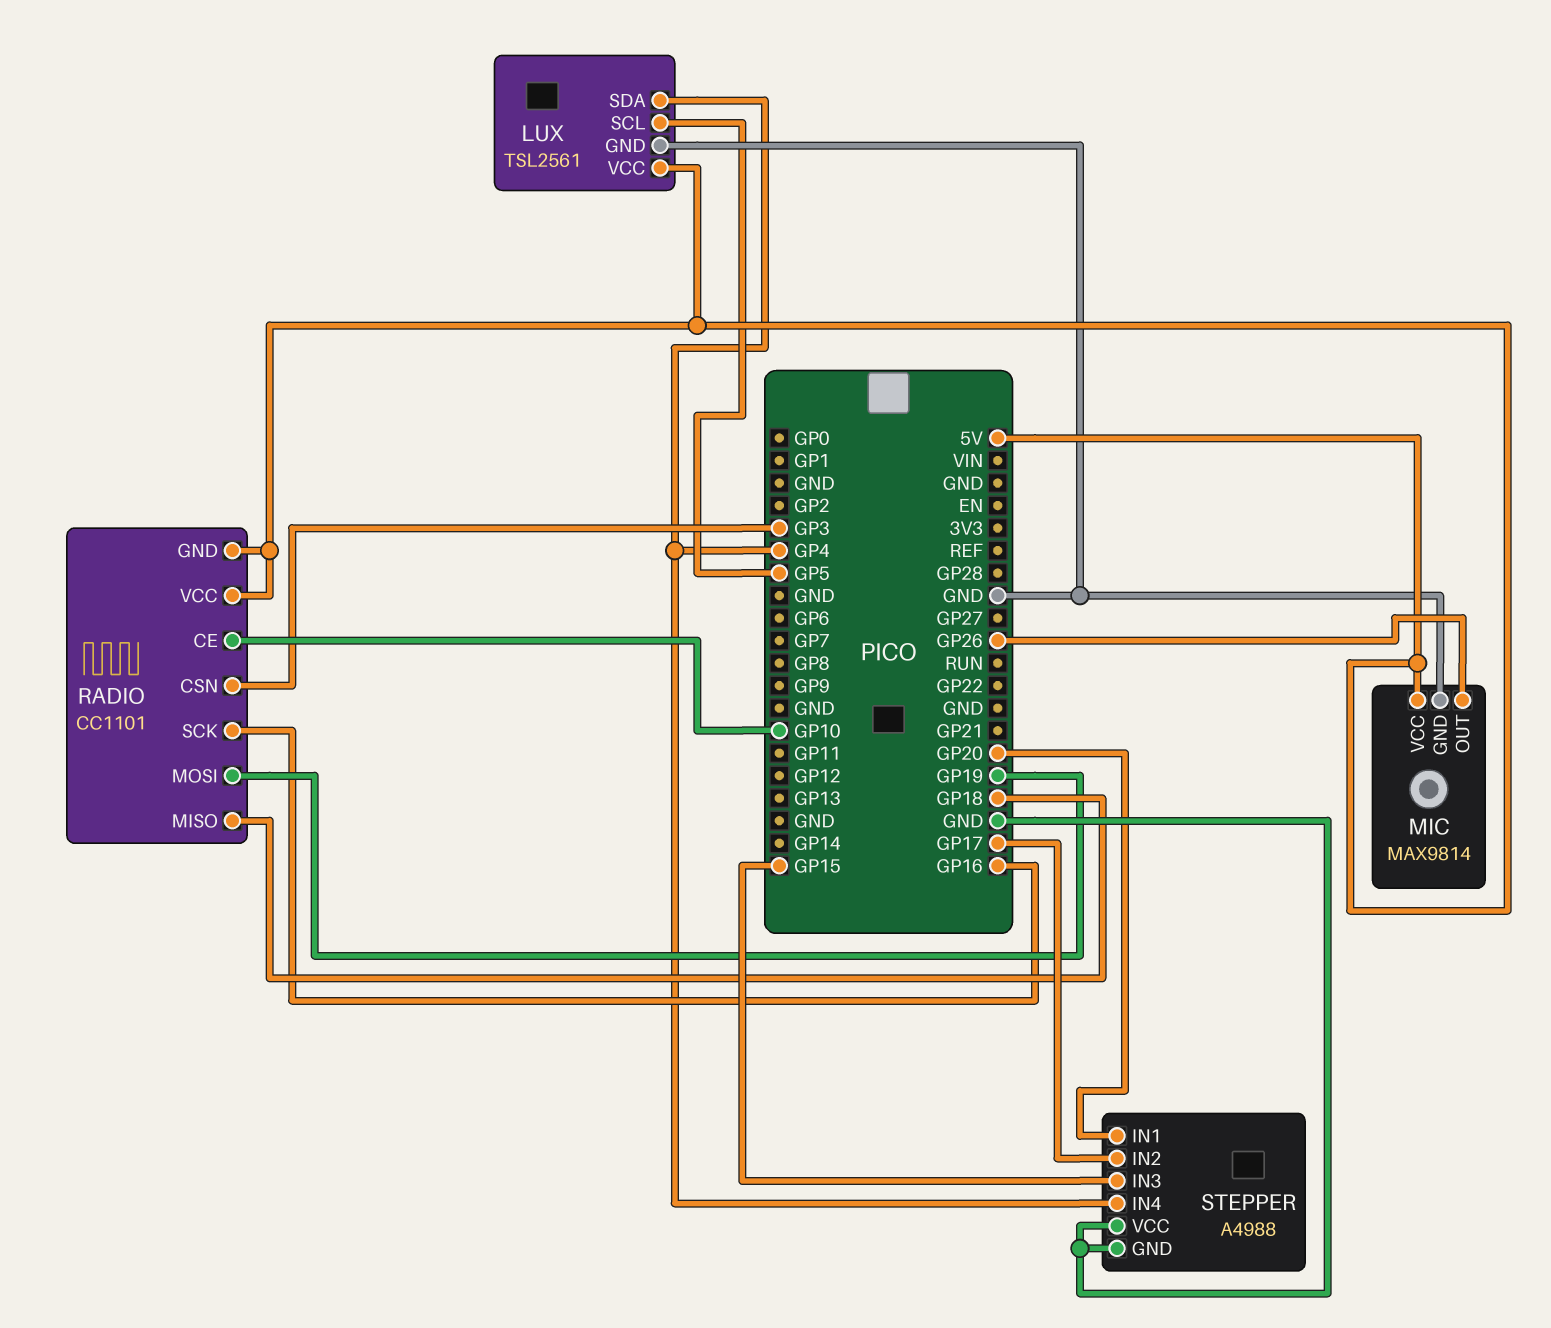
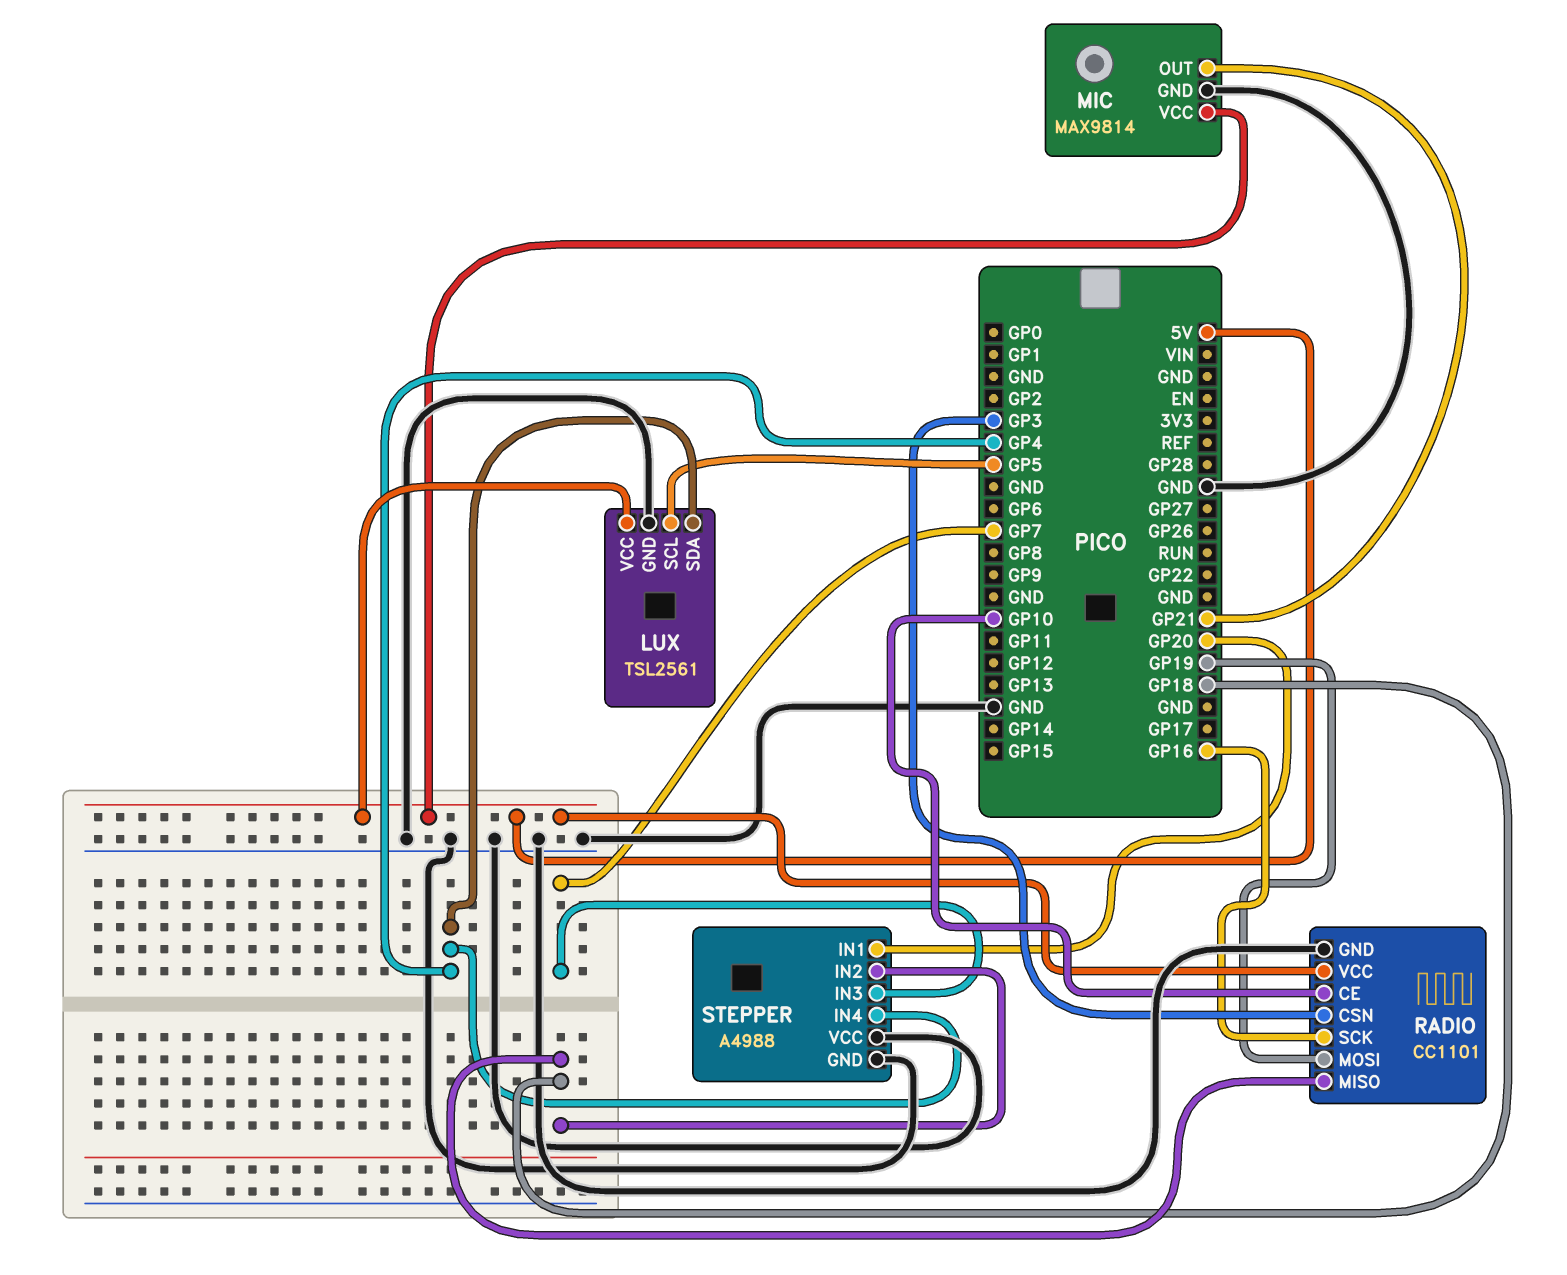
MIC pin OUT: GP26 -> GP21
RADIO pin GND: 5V -> GND
STEPPER pin IN2: GP17 -> GP18
STEPPER pin IN3: GP15 -> GP7

